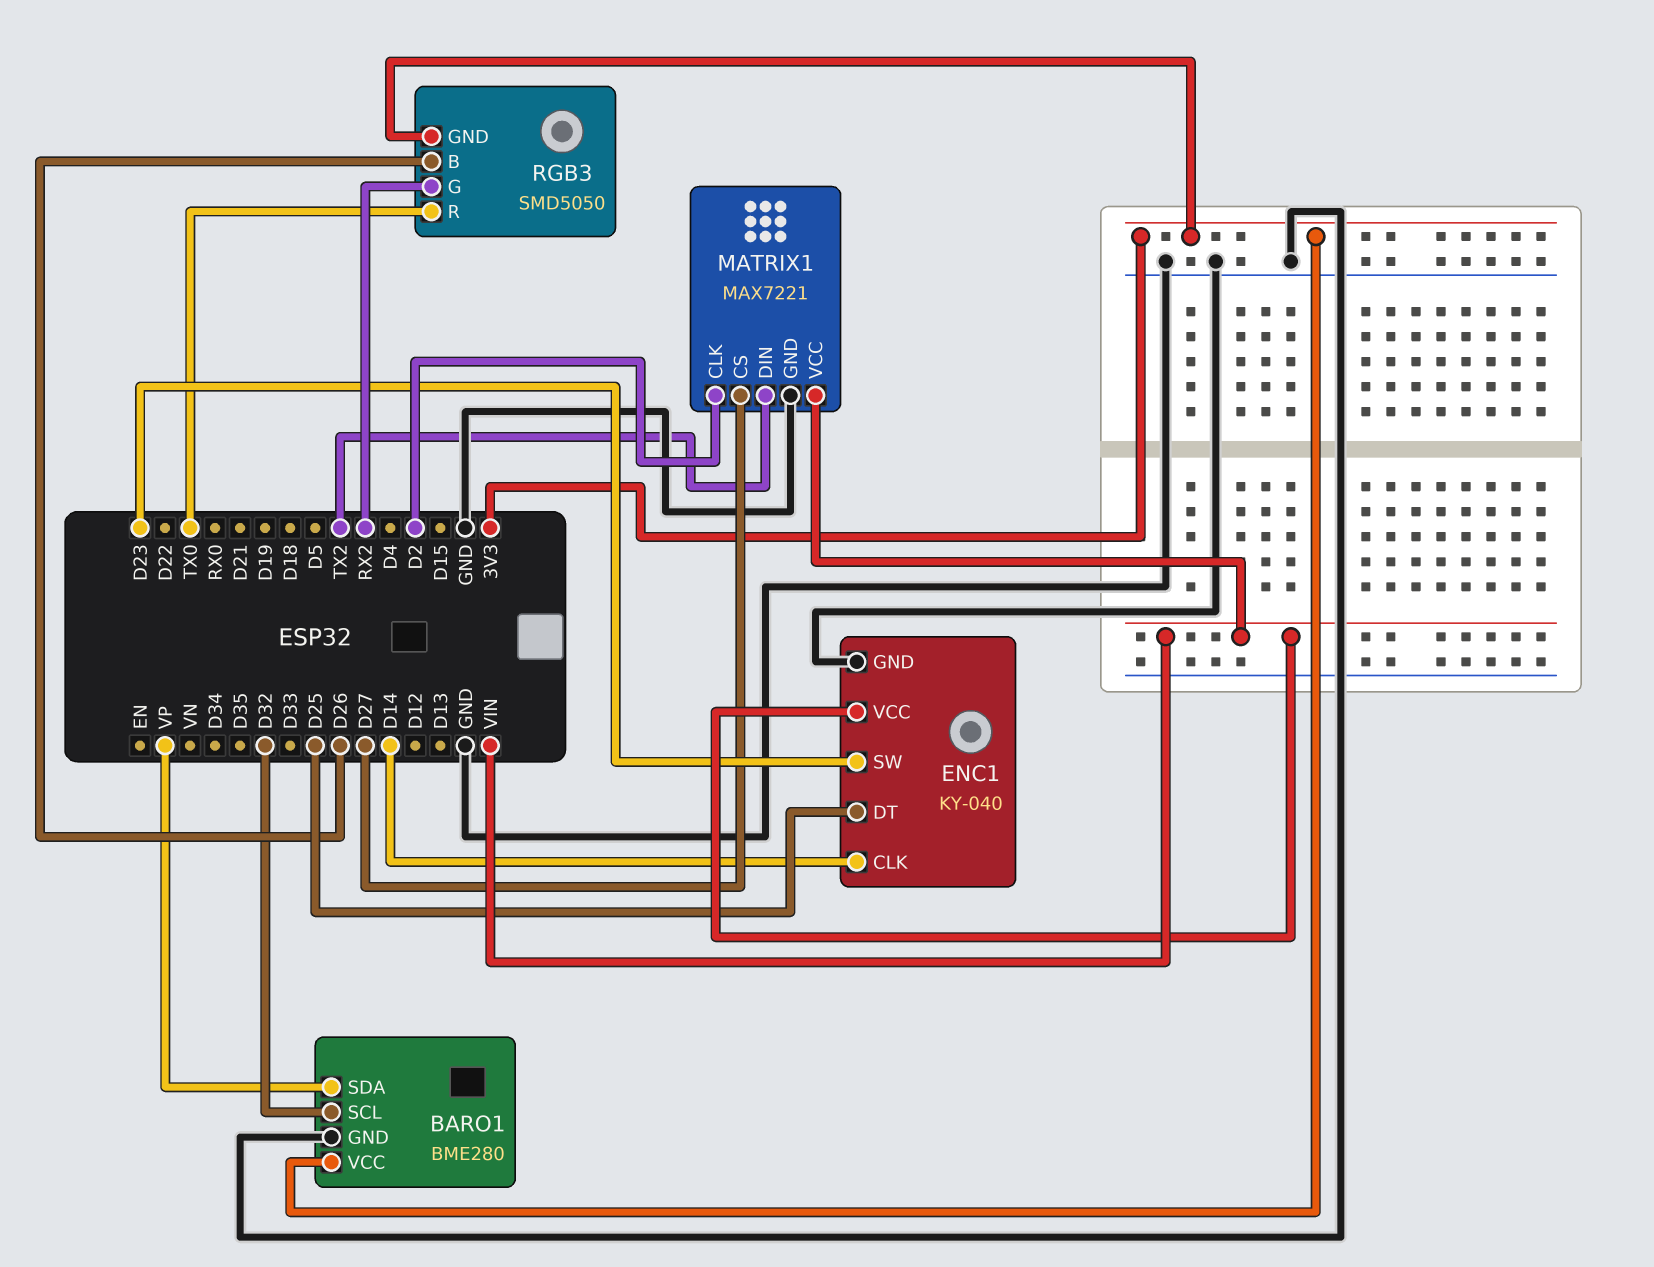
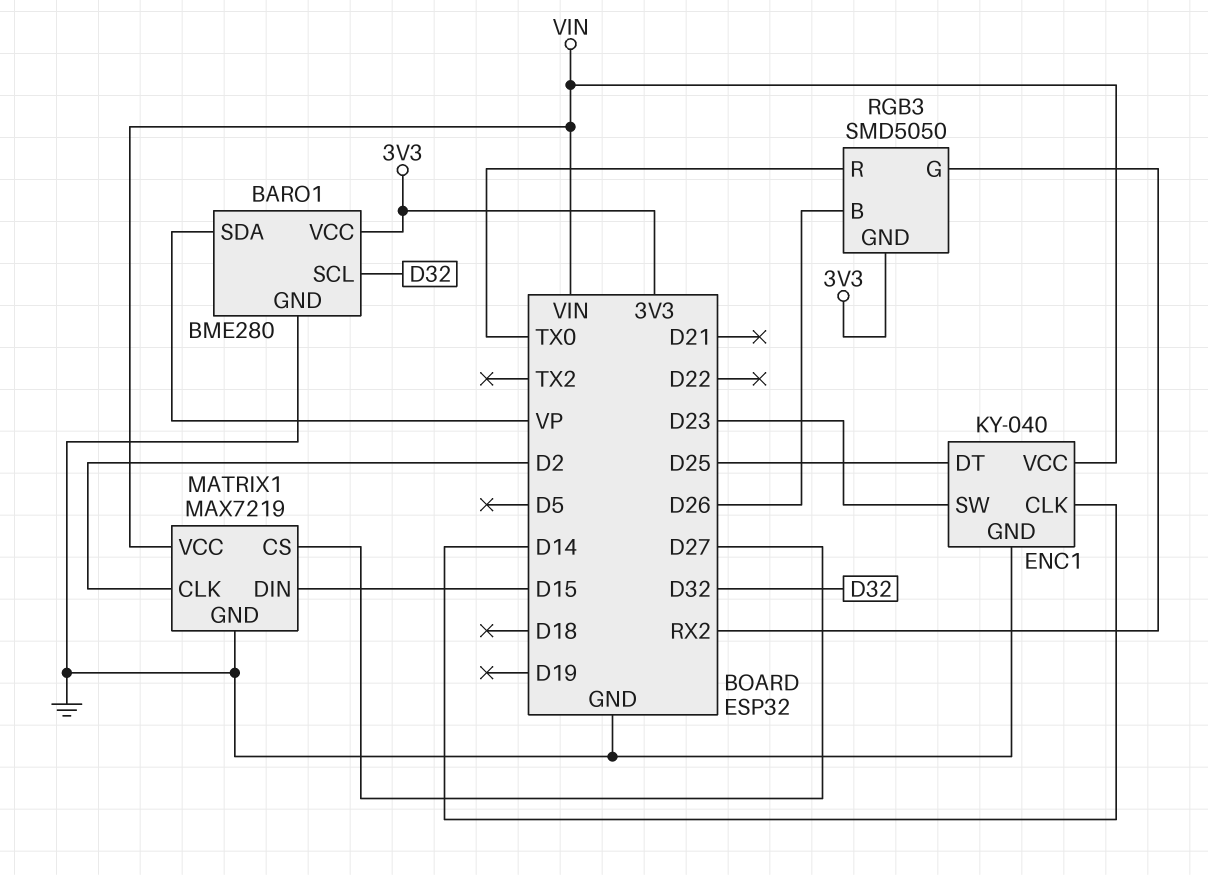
MATRIX1: MAX7221 -> MAX7219
MATRIX1 pin DIN: TX2 -> D15

